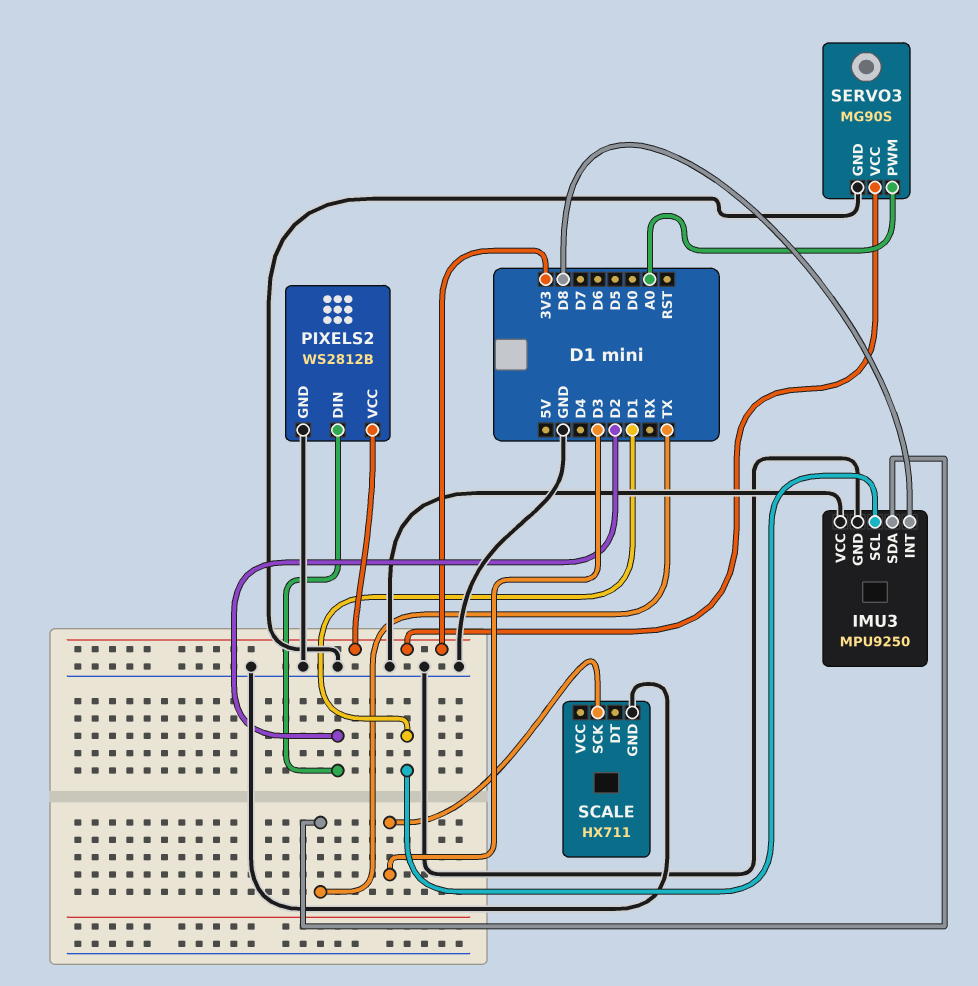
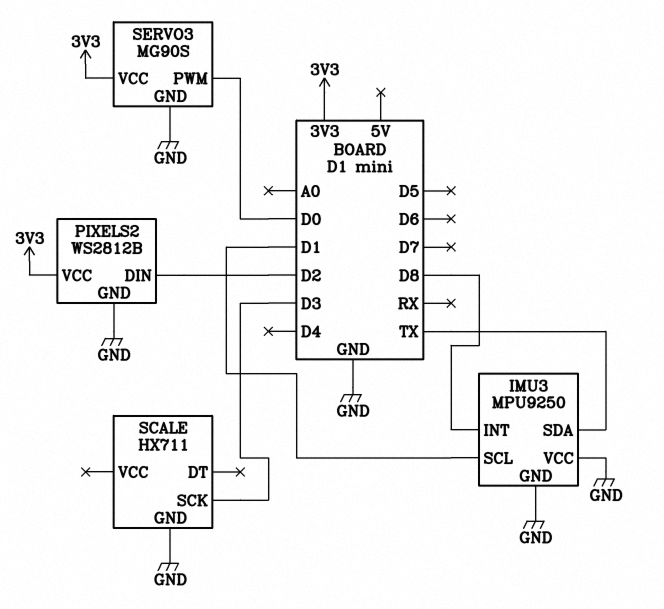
SERVO3 pin PWM: A0 -> D0

